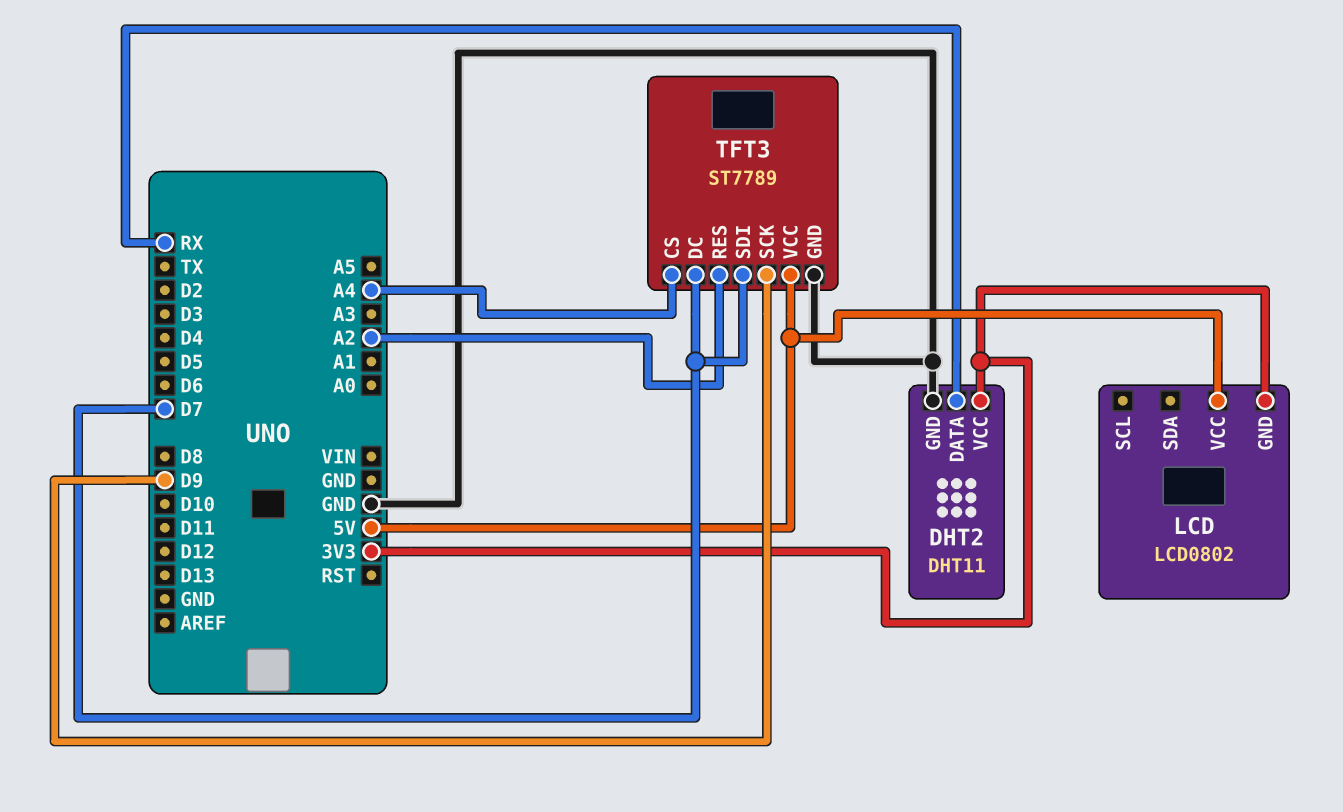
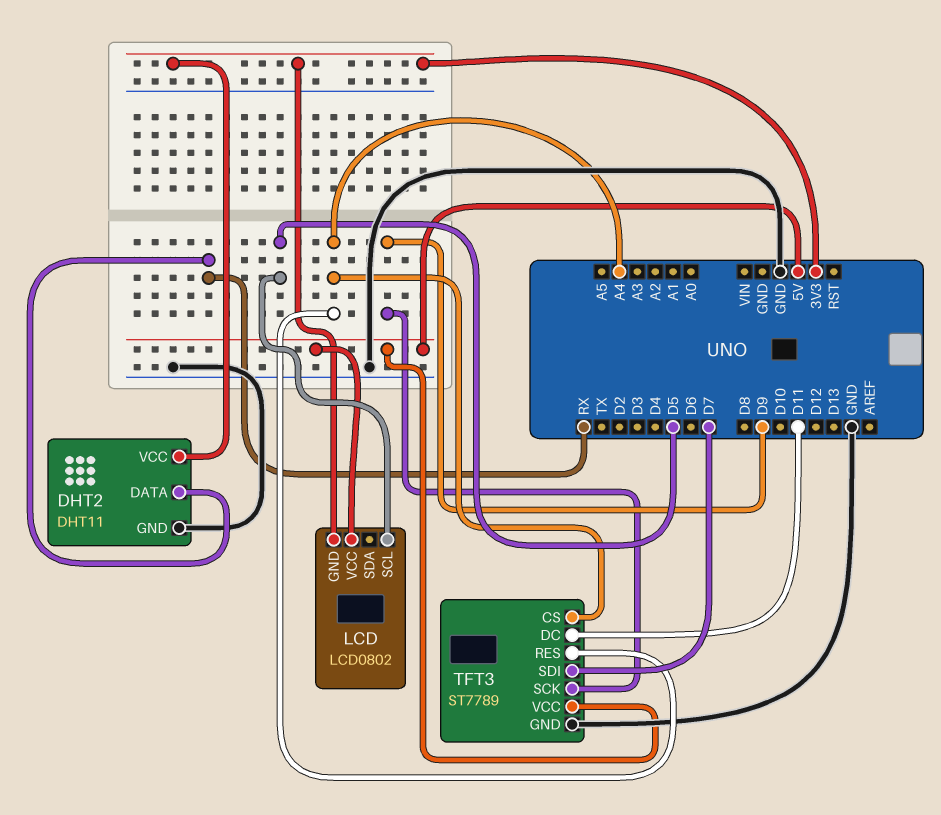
LCD pin SCL: none -> D5
TFT3 pin DC: D7 -> D11
TFT3 pin RES: A2 -> A4

